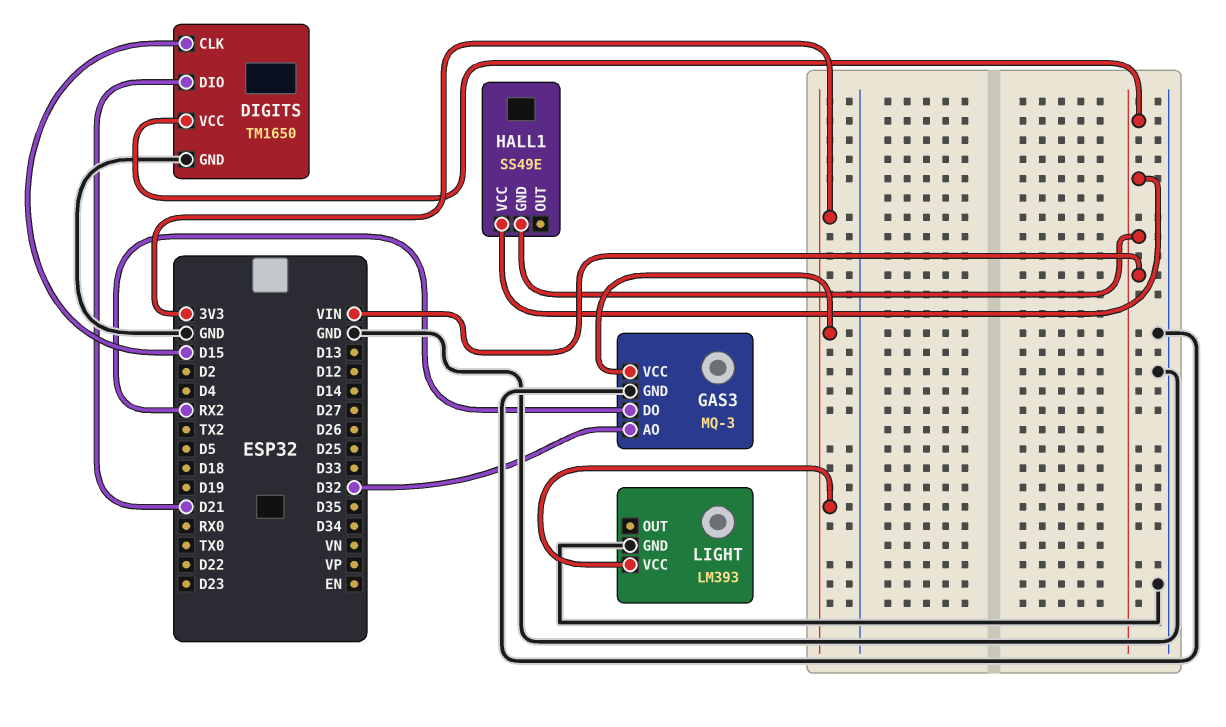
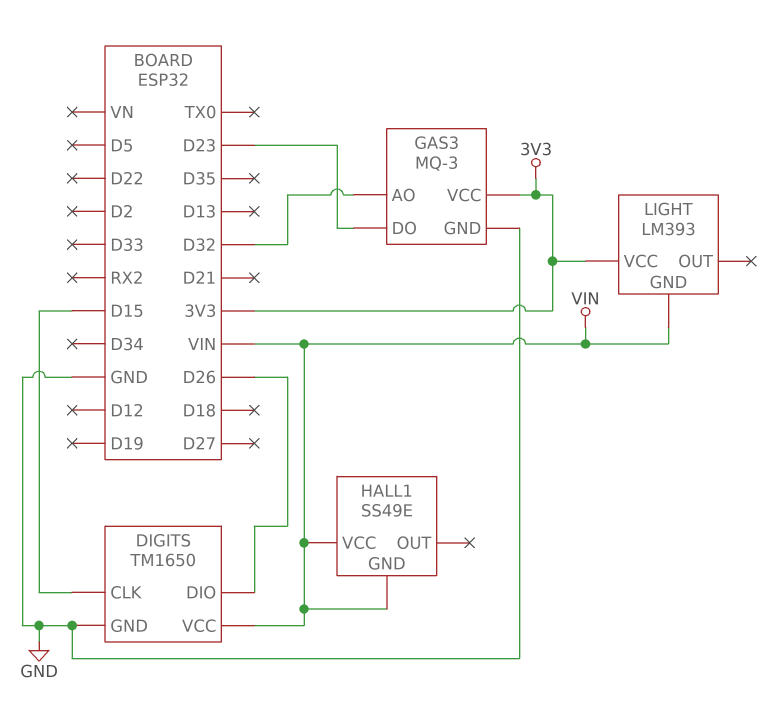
DIGITS pin DIO: D21 -> D26
GAS3 pin DO: RX2 -> D23
LIGHT pin GND: GND -> VIN

